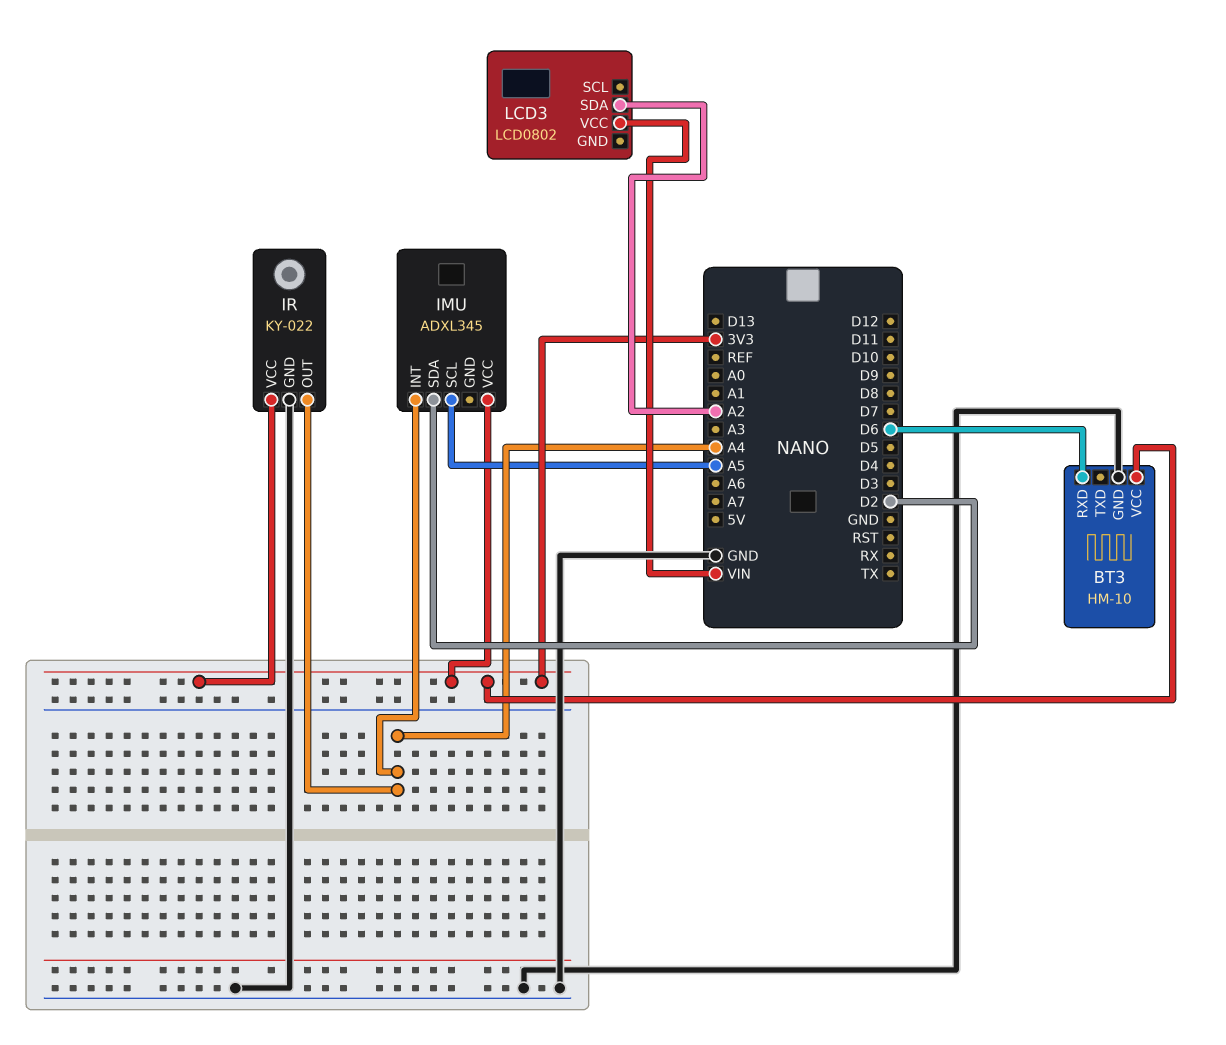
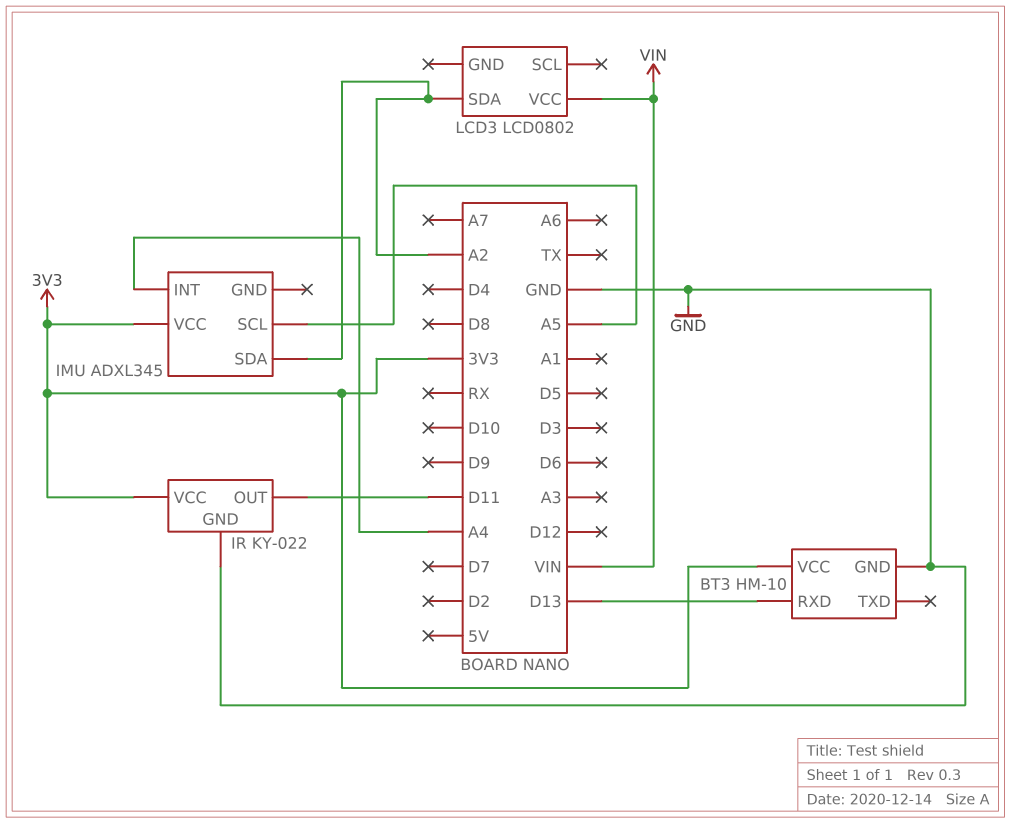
BT3 pin RXD: D6 -> D13
IMU pin SDA: D2 -> A2
IR pin OUT: A4 -> D11

